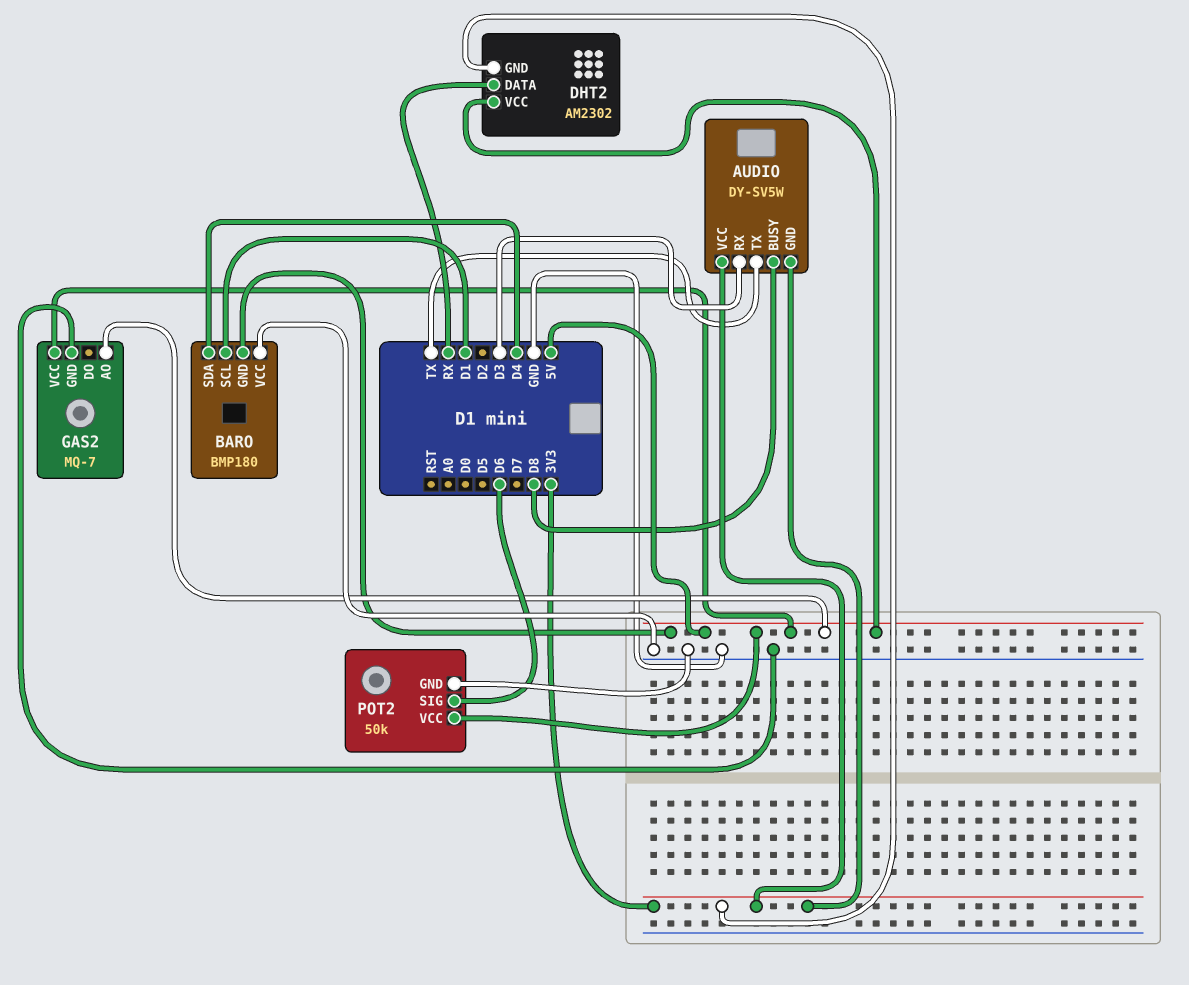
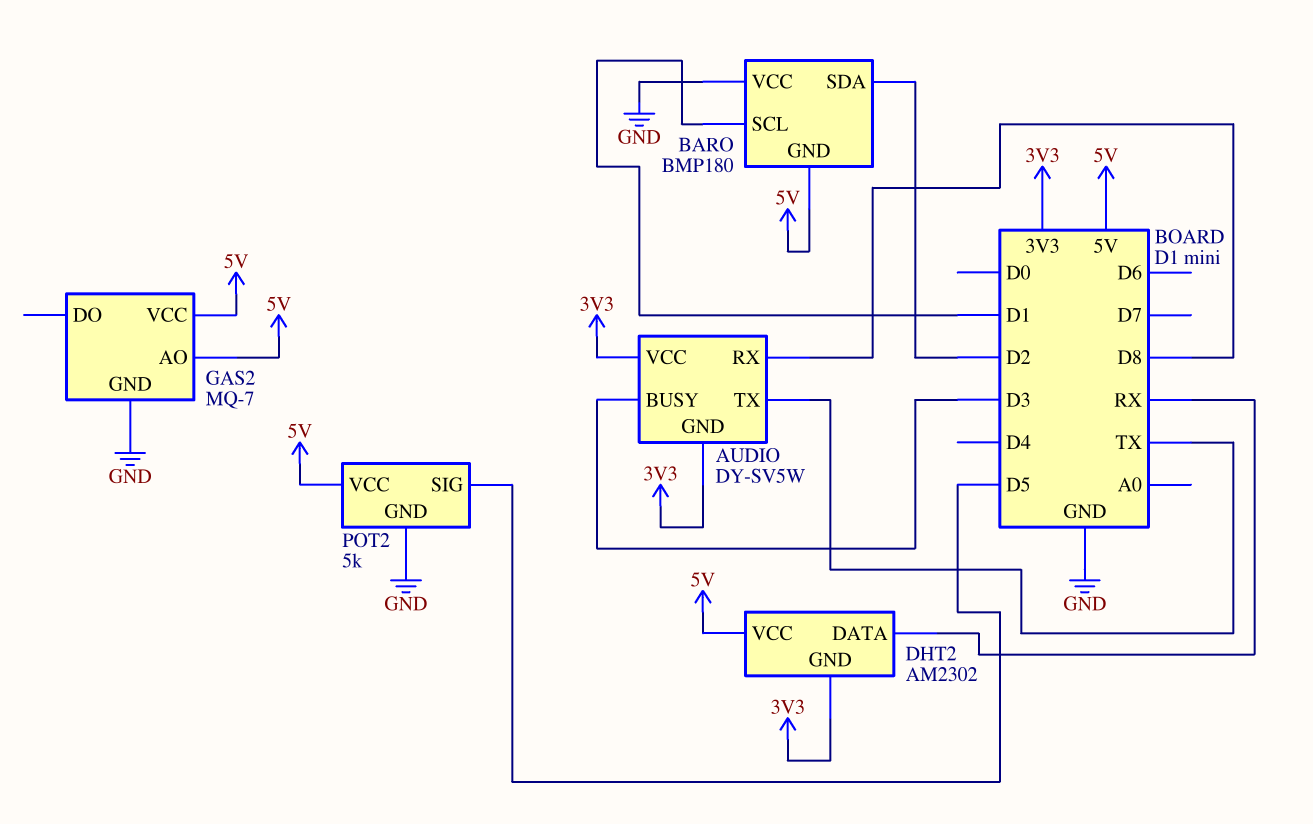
AUDIO pin BUSY: D8 -> D3
AUDIO pin RX: D3 -> D8
BARO pin SDA: D4 -> D2
POT2: 50k -> 5k
POT2 pin SIG: D6 -> D5

